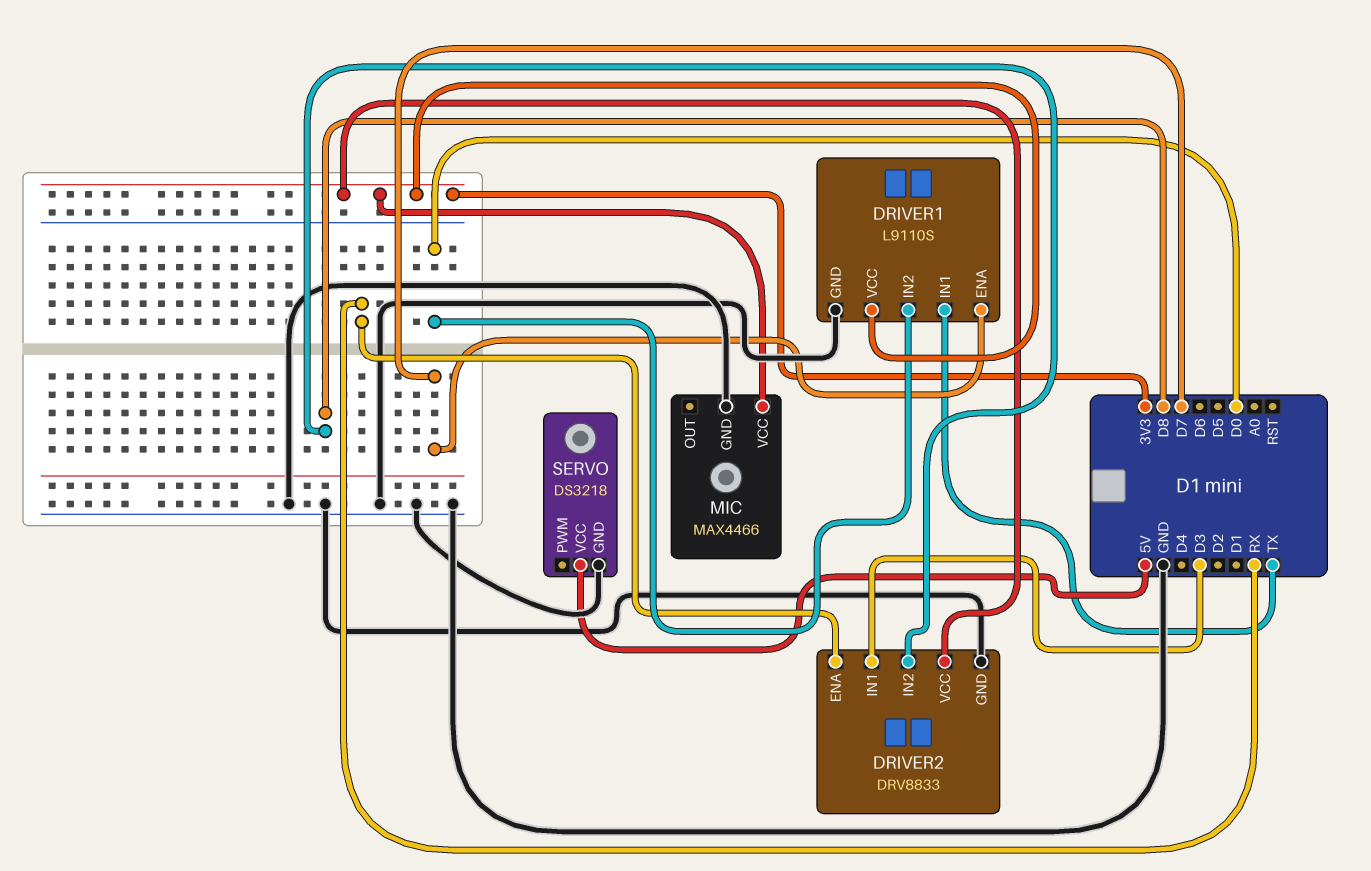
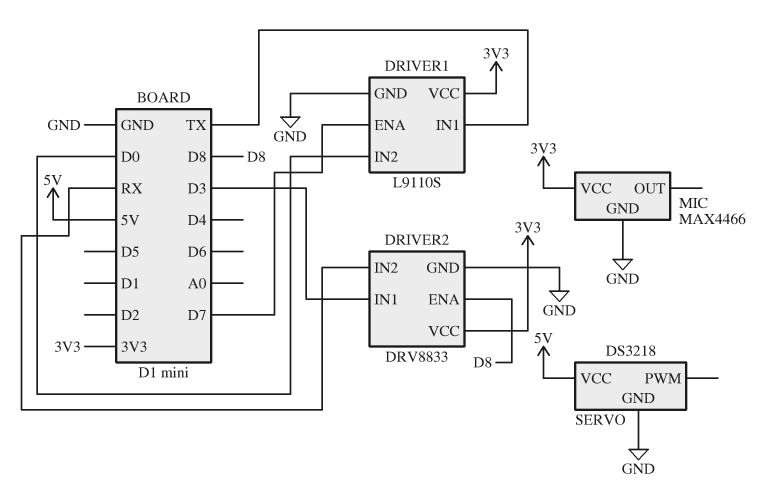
DRIVER2 pin ENA: RX -> D8
DRIVER2 pin IN2: D8 -> RX

